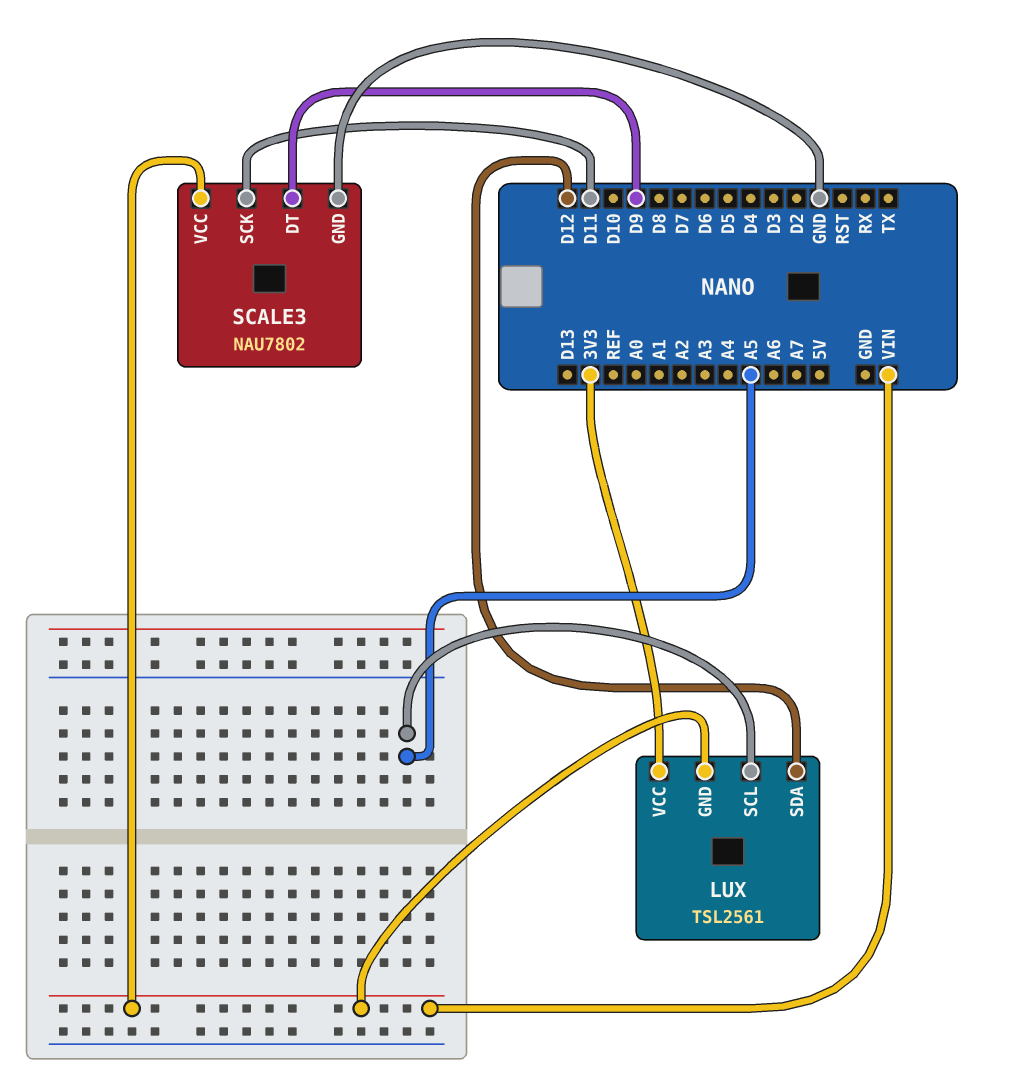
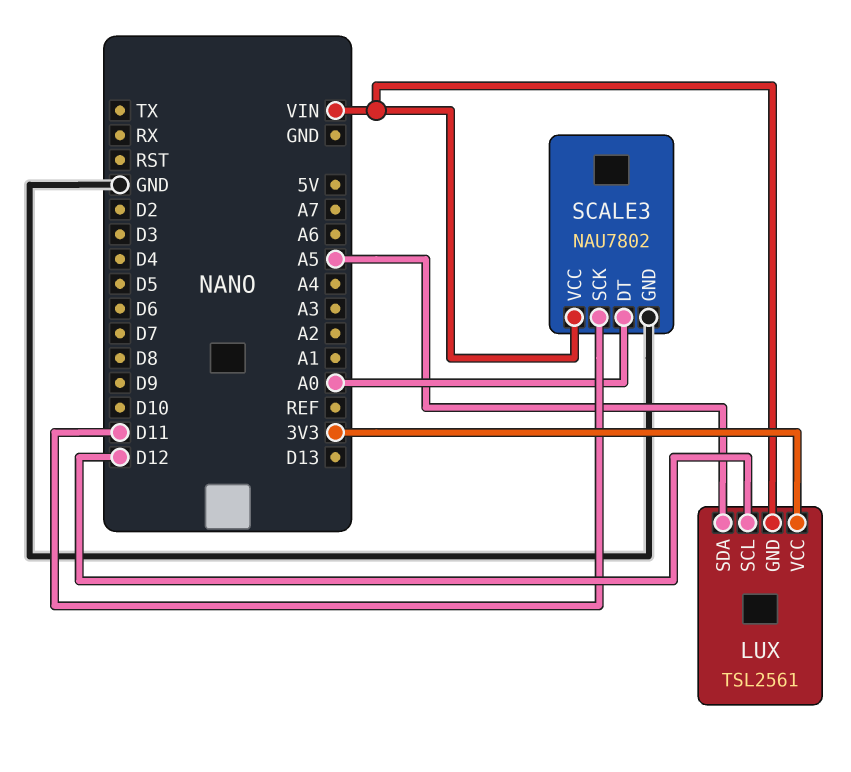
LUX pin SCL: A5 -> D12
LUX pin SDA: D12 -> A5
SCALE3 pin DT: D9 -> A0

